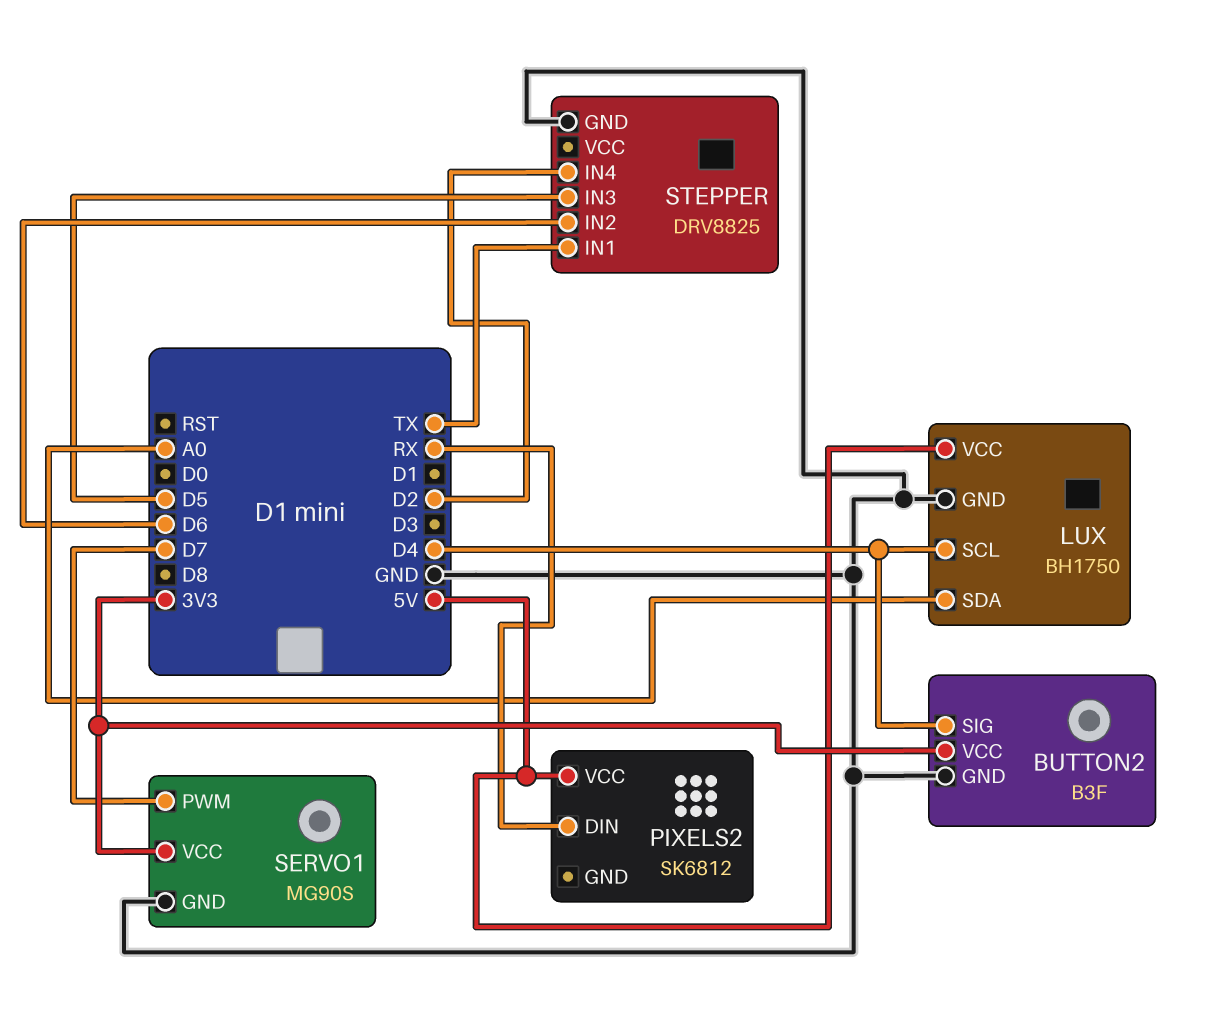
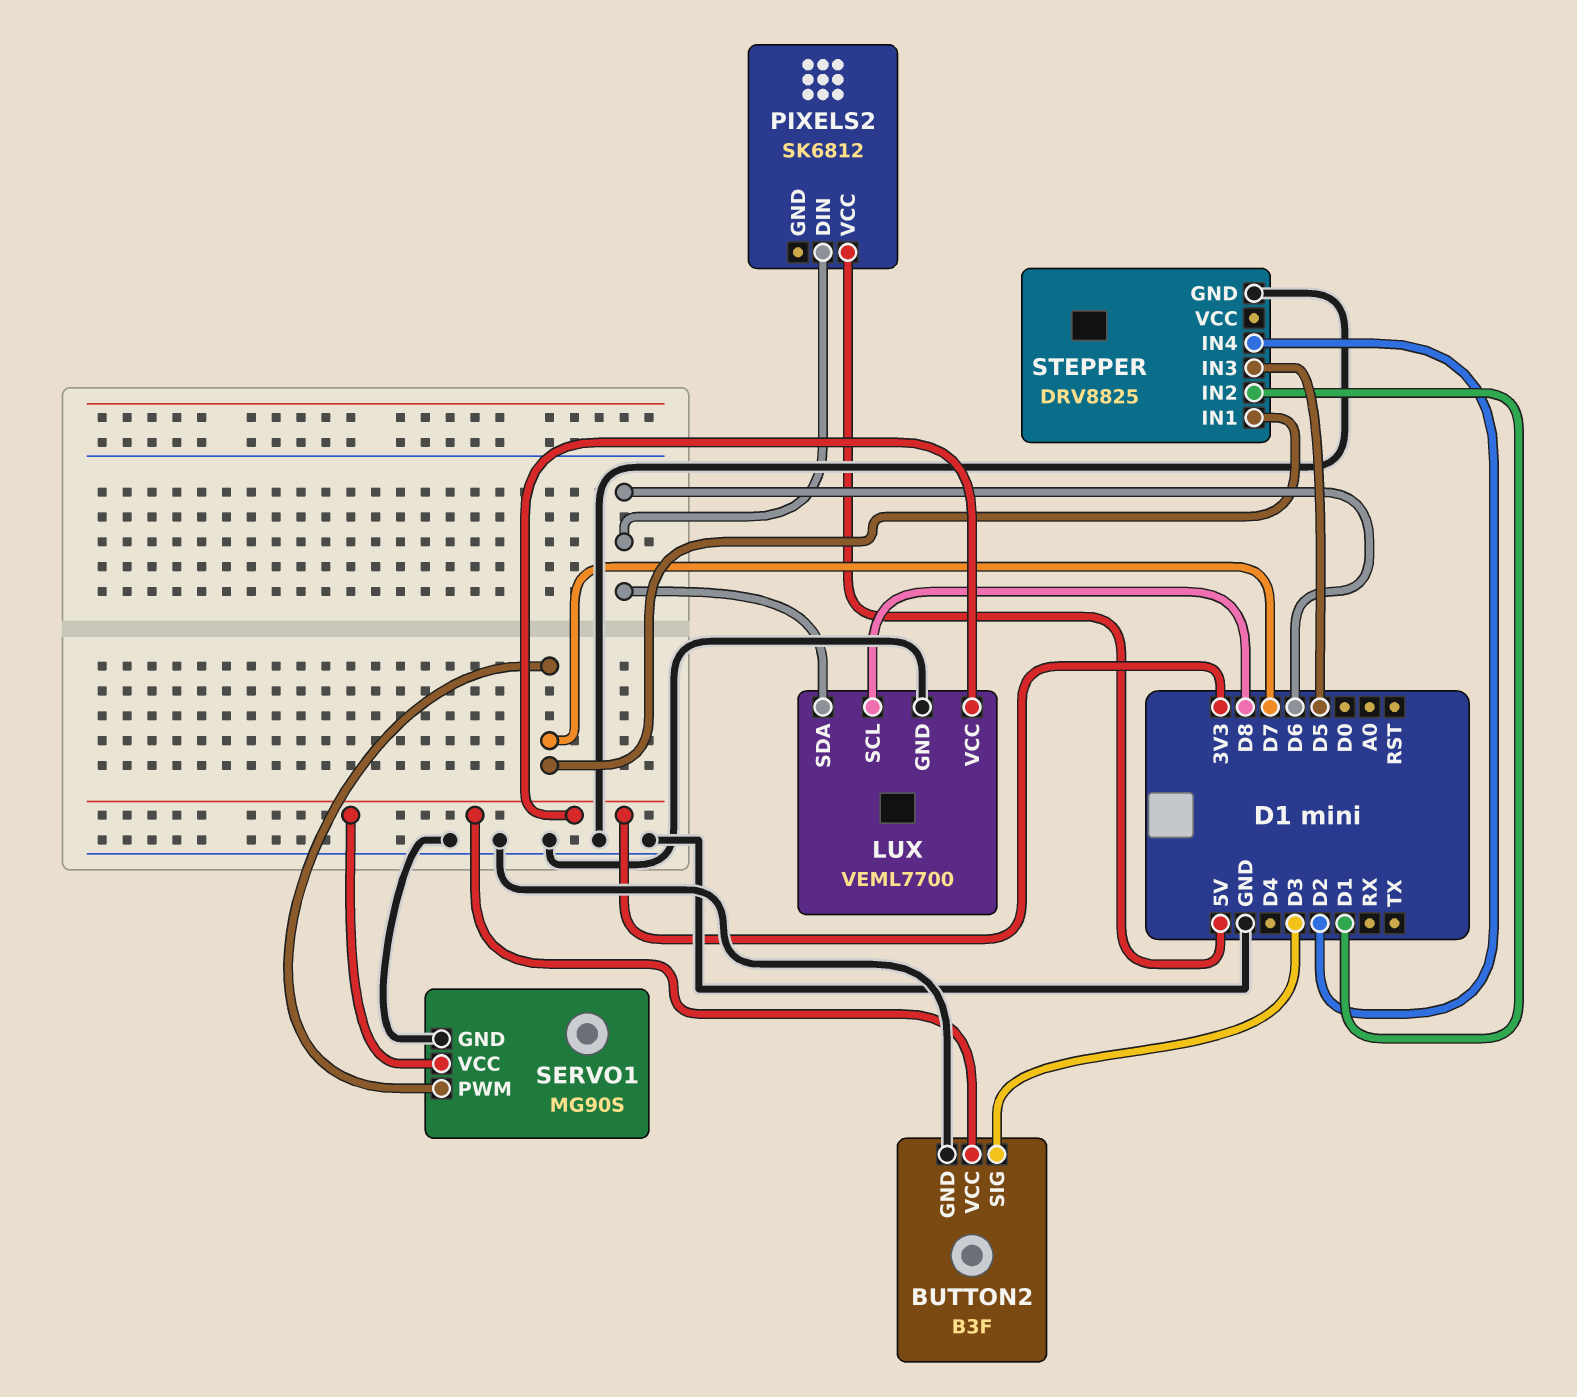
BUTTON2 pin SIG: D4 -> D3
LUX: BH1750 -> VEML7700
LUX pin SCL: D4 -> D8
LUX pin SDA: A0 -> D6
LUX pin VCC: 5V -> 3V3
PIXELS2 pin DIN: RX -> D6
STEPPER pin IN1: TX -> D7
STEPPER pin IN2: D6 -> D1

